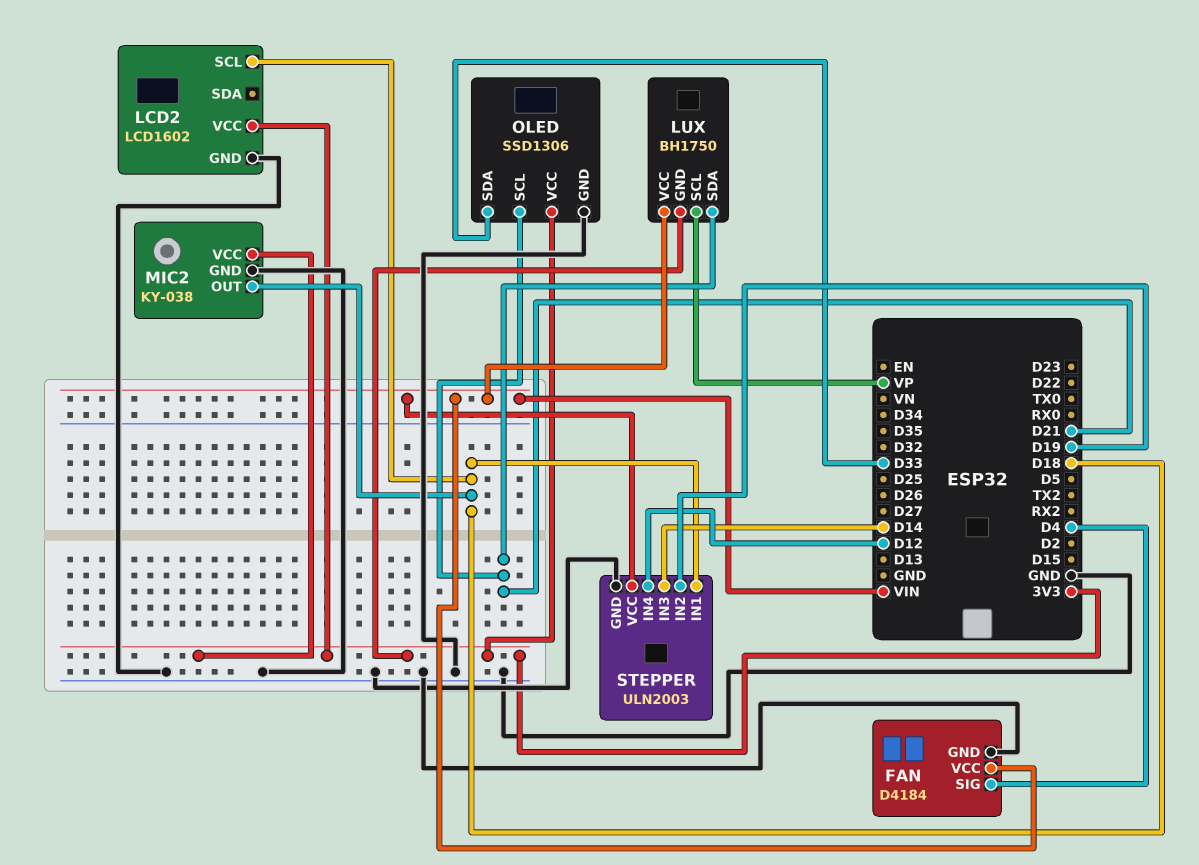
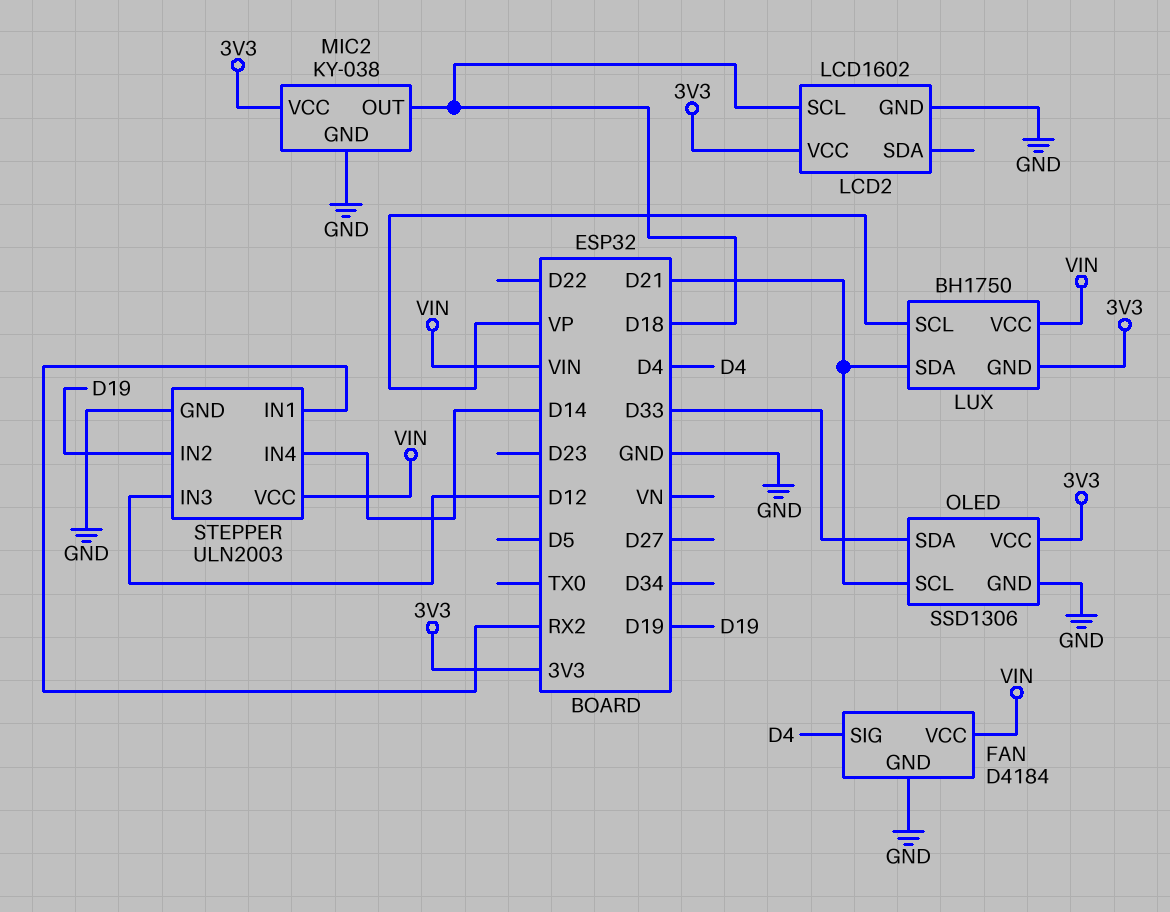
STEPPER pin IN1: D18 -> RX2
STEPPER pin IN3: D14 -> D12
STEPPER pin IN4: D12 -> D14

